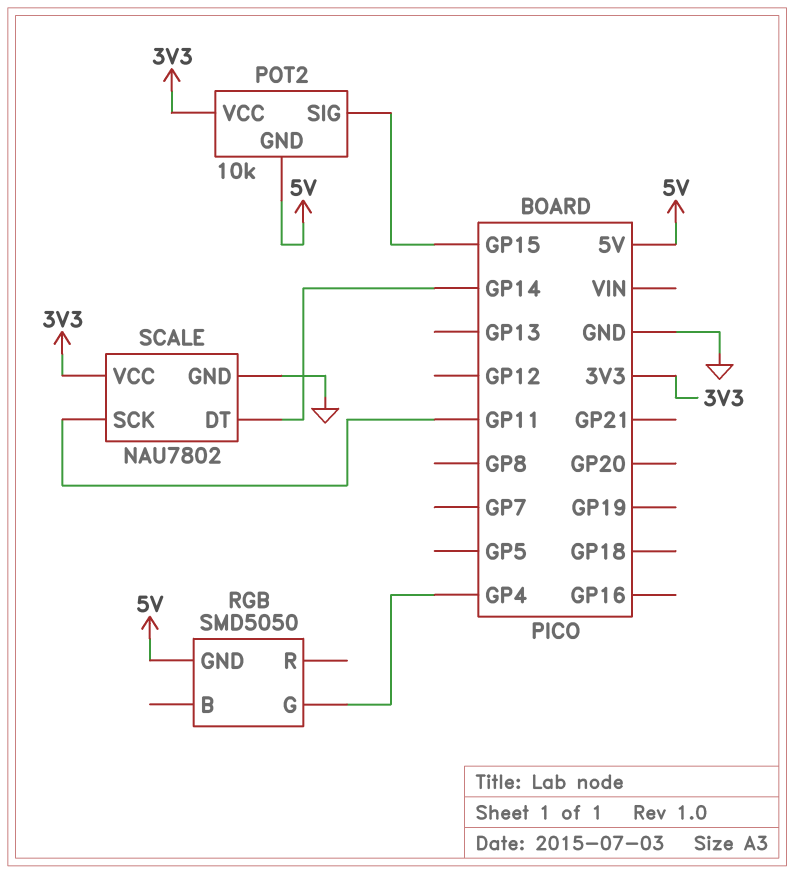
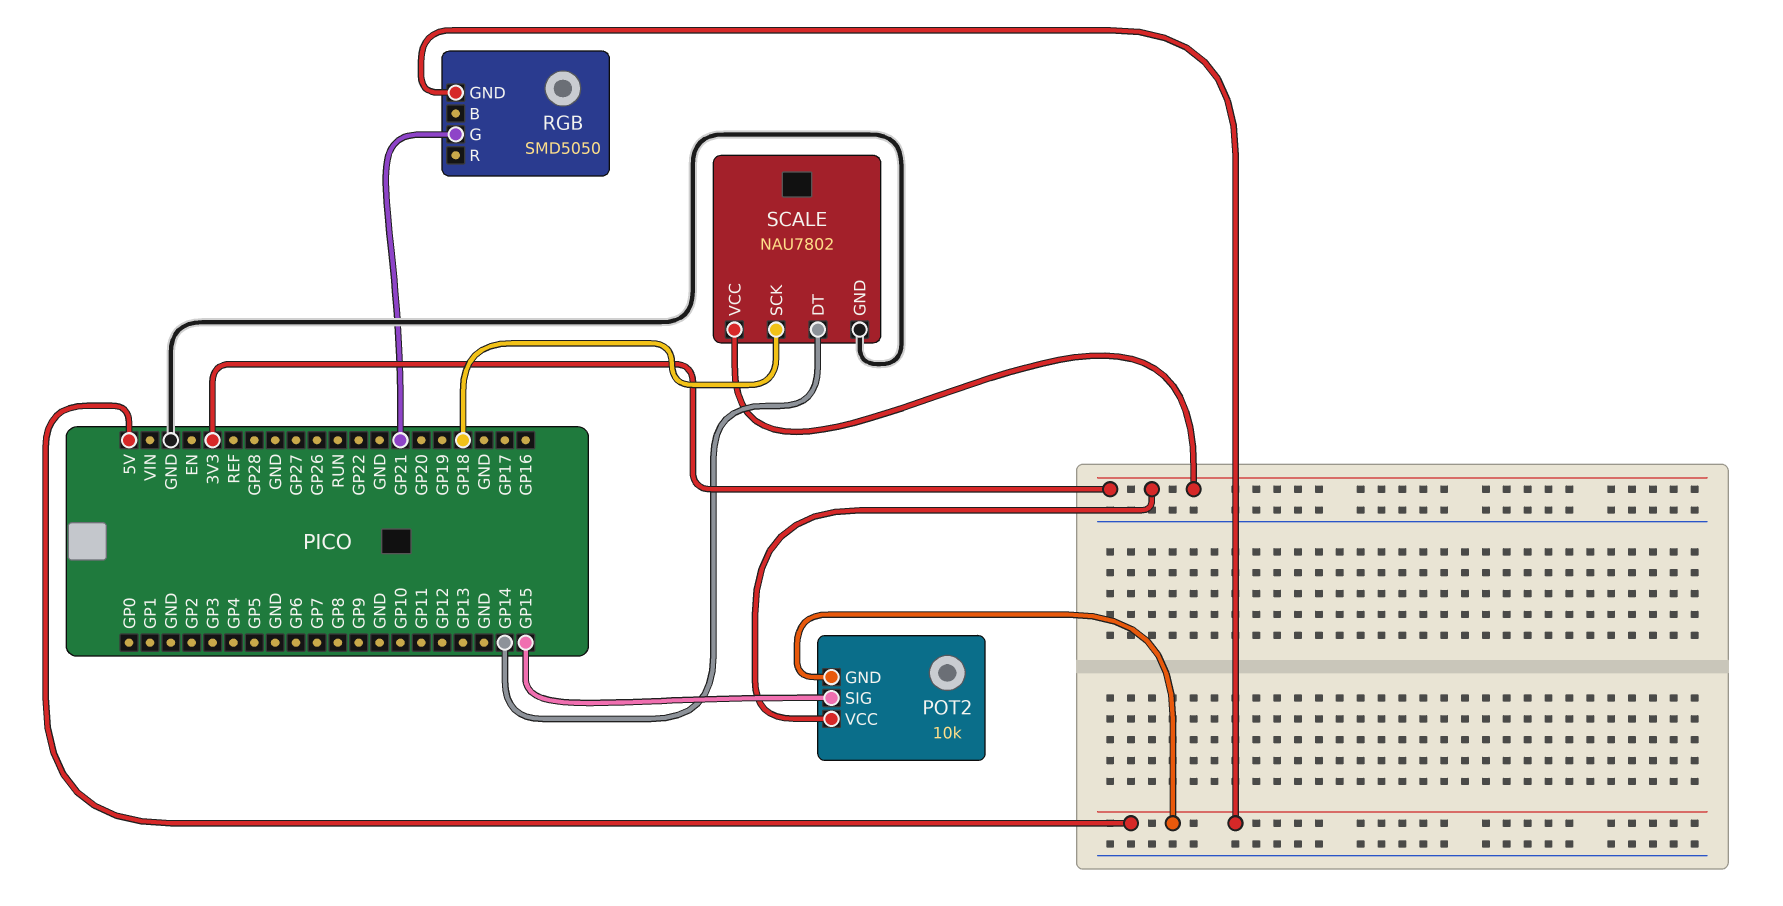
RGB pin G: GP4 -> GP21
SCALE pin SCK: GP11 -> GP18

